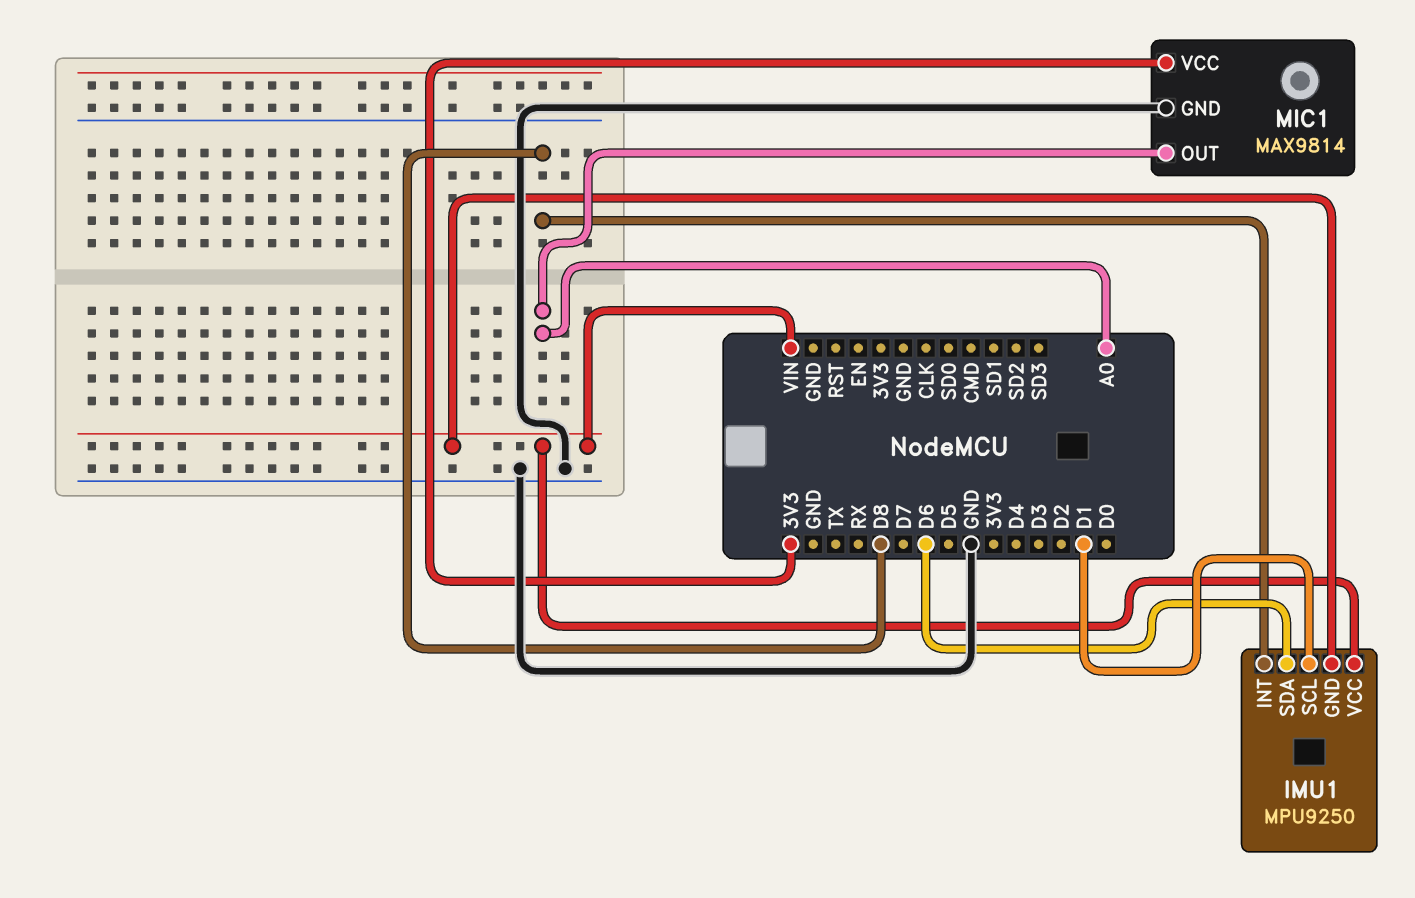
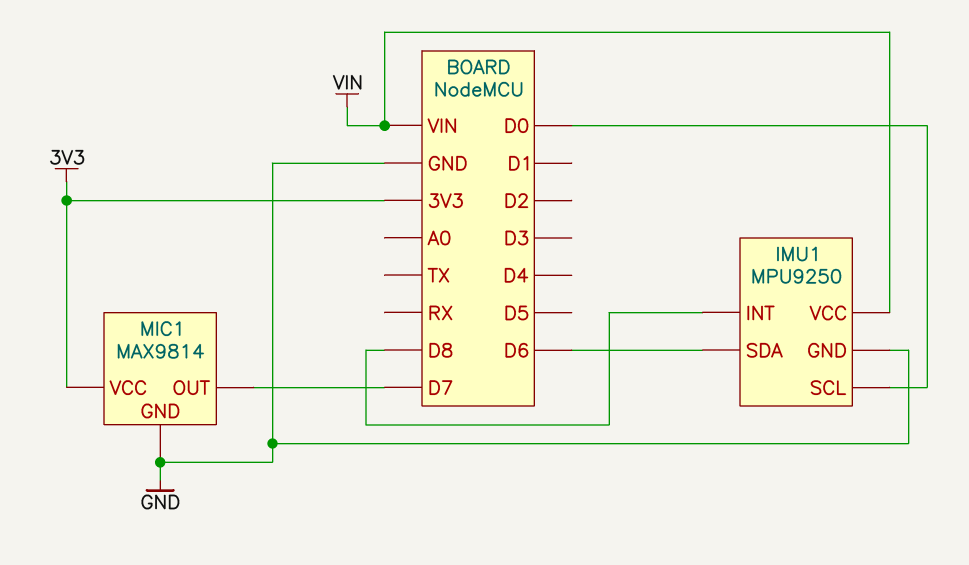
IMU1 pin GND: VIN -> GND
IMU1 pin SCL: D1 -> D0
MIC1 pin OUT: A0 -> D7

